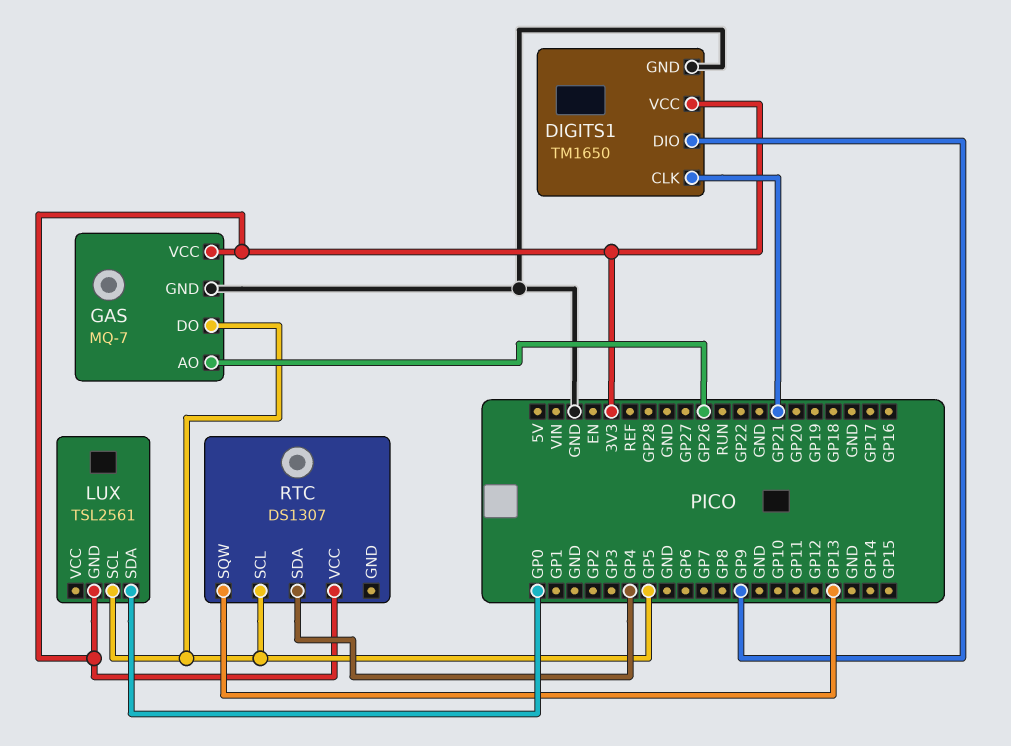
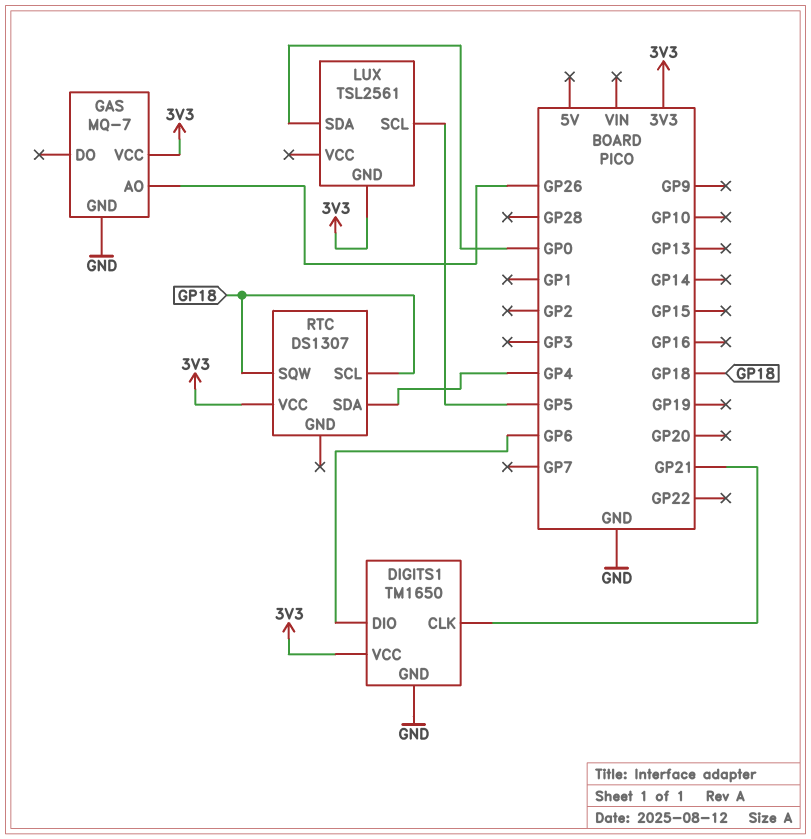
DIGITS1 pin DIO: GP9 -> GP6
GAS pin DO: GP5 -> none
RTC pin SCL: GP5 -> GP18
RTC pin SQW: GP13 -> GP18

